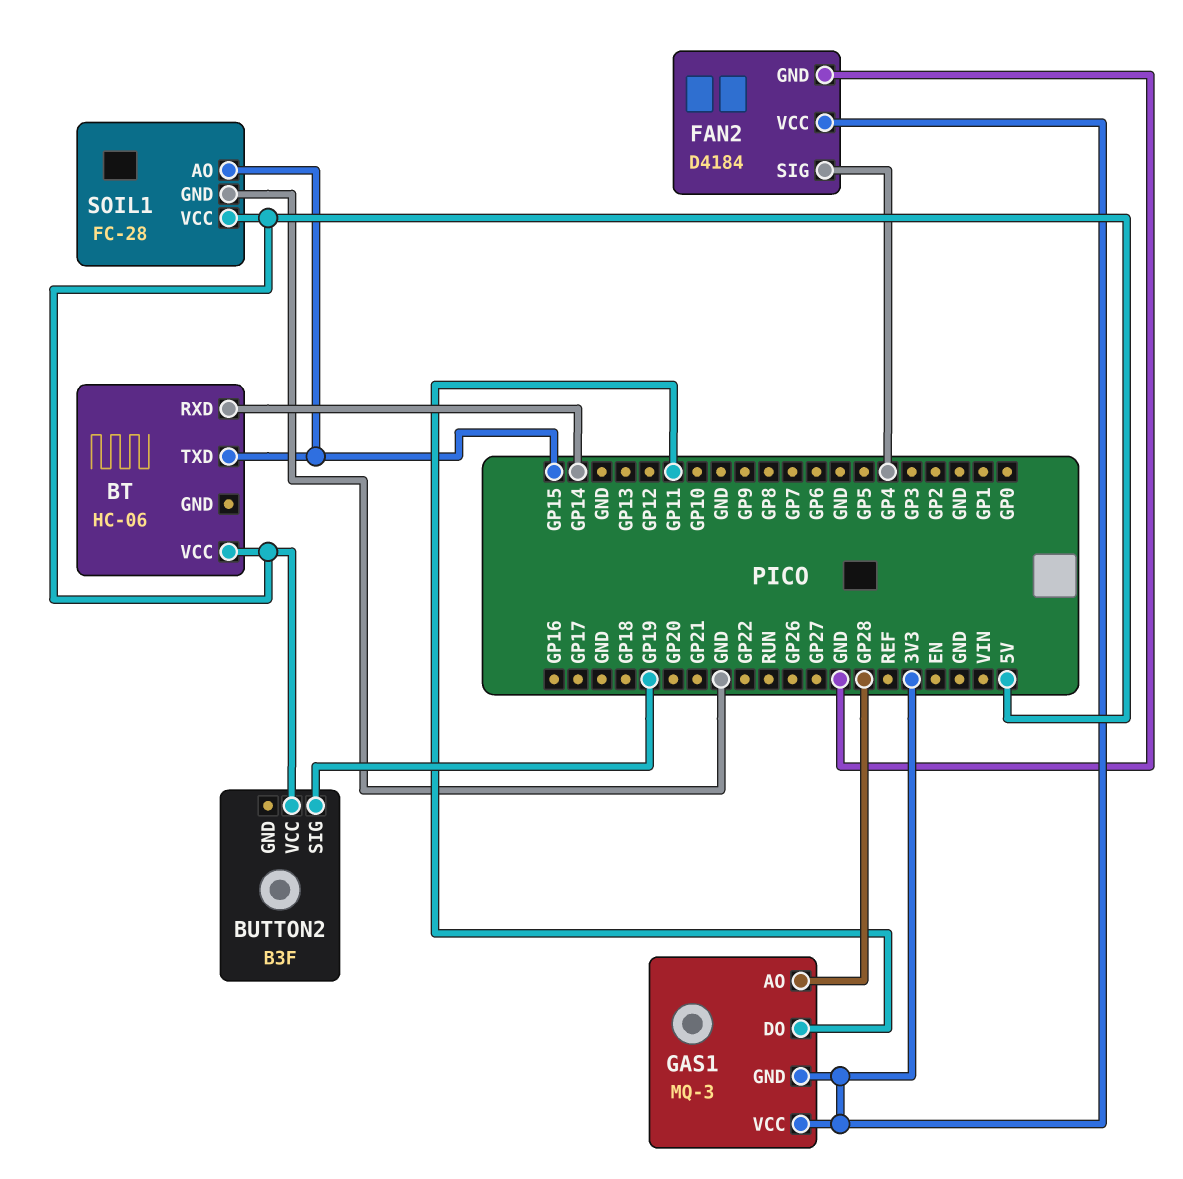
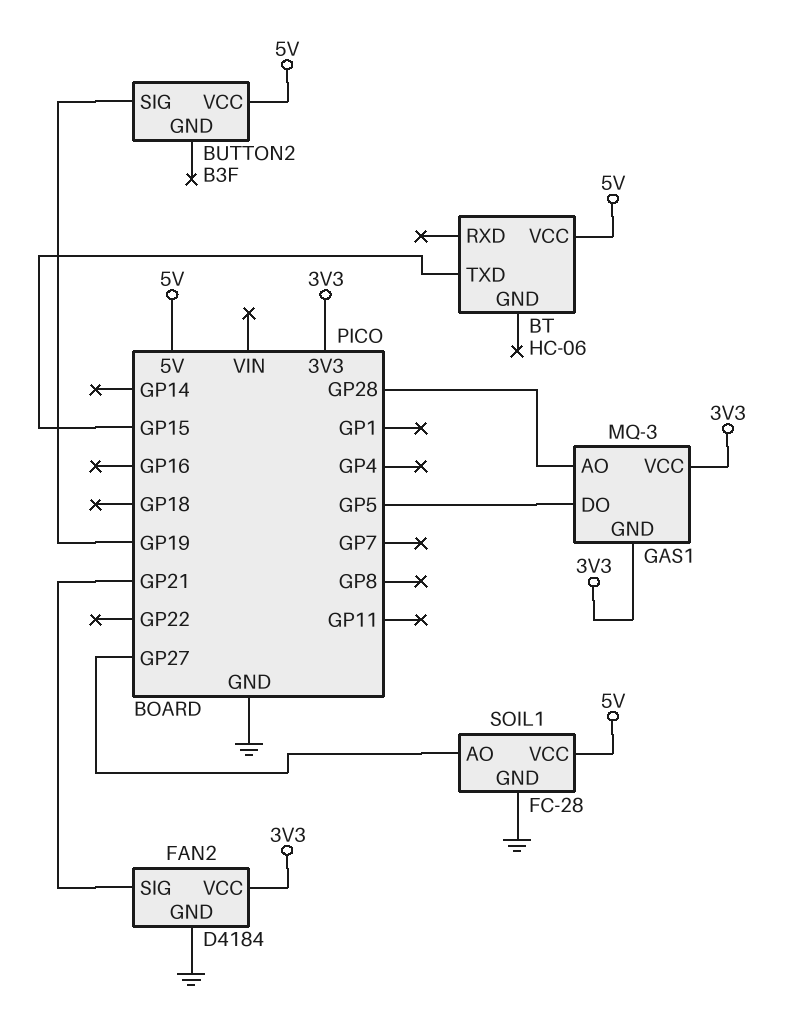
BT pin RXD: GP14 -> none
FAN2 pin SIG: GP4 -> GP21
GAS1 pin DO: GP11 -> GP5
SOIL1 pin AO: GP15 -> GP27

